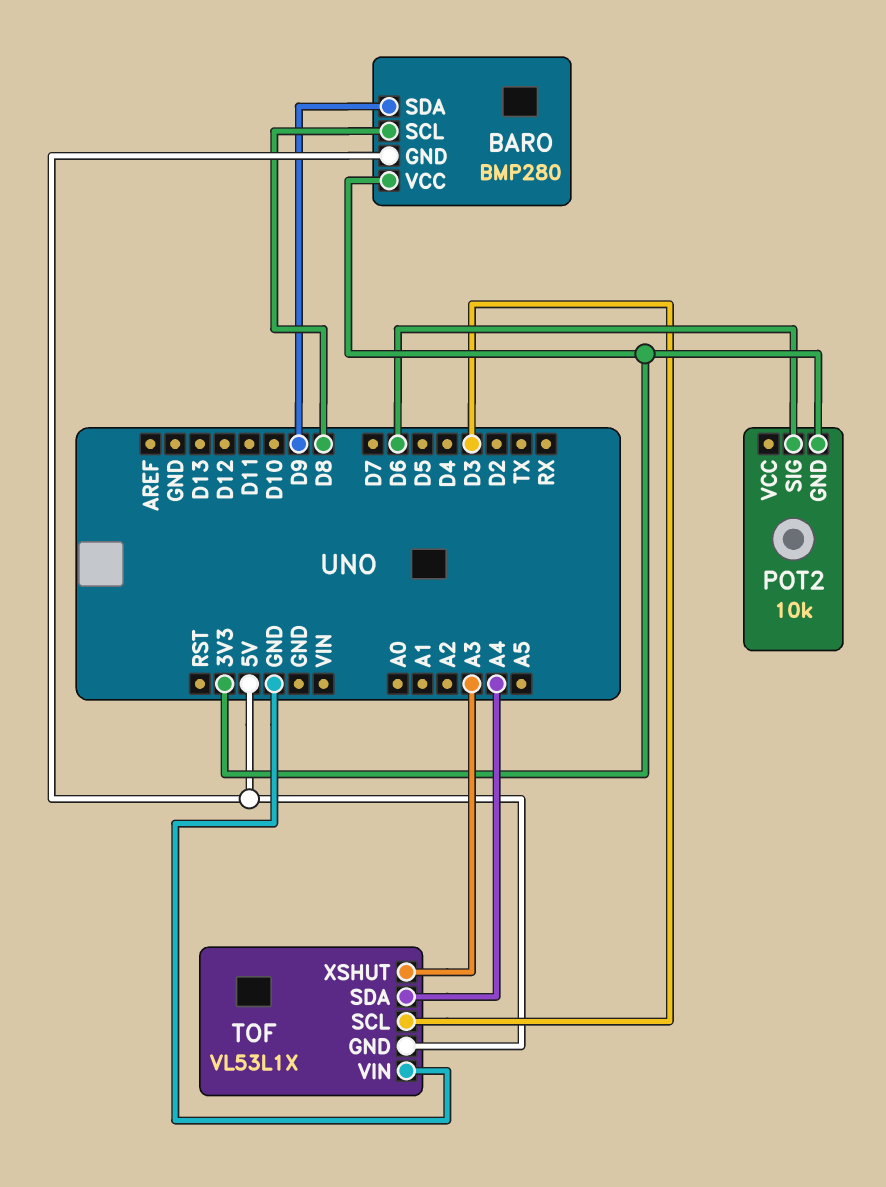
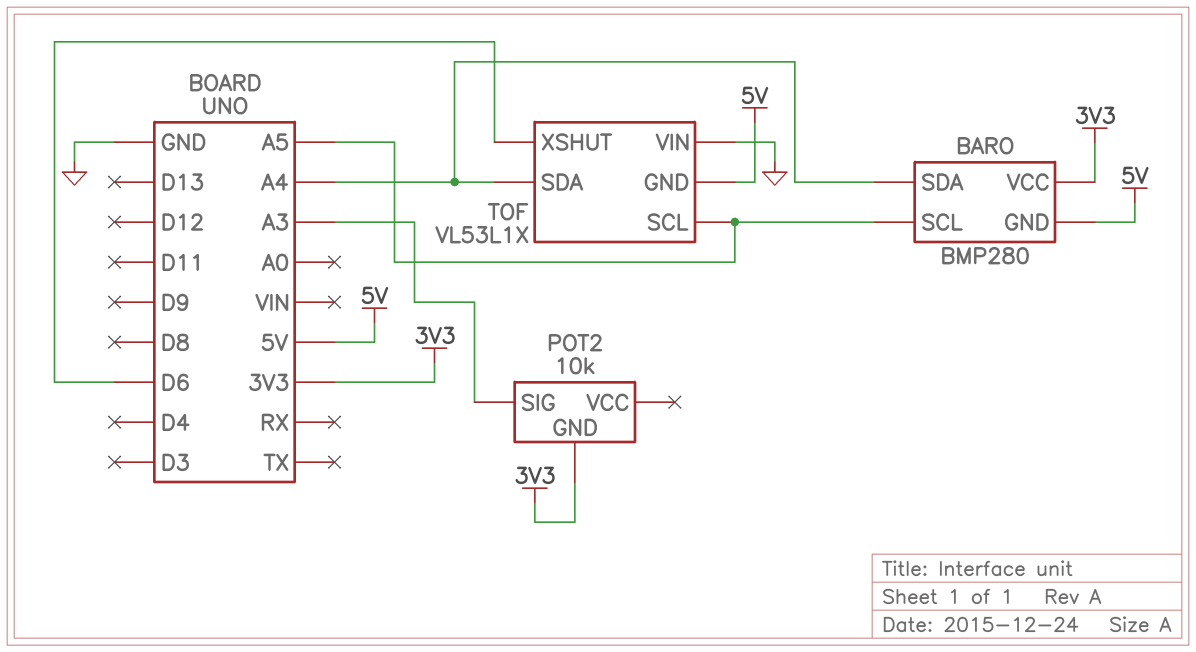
BARO pin SCL: D8 -> A5
BARO pin SDA: D9 -> A4
POT2 pin SIG: D6 -> A3
TOF pin SCL: D3 -> A5
TOF pin XSHUT: A3 -> D6

